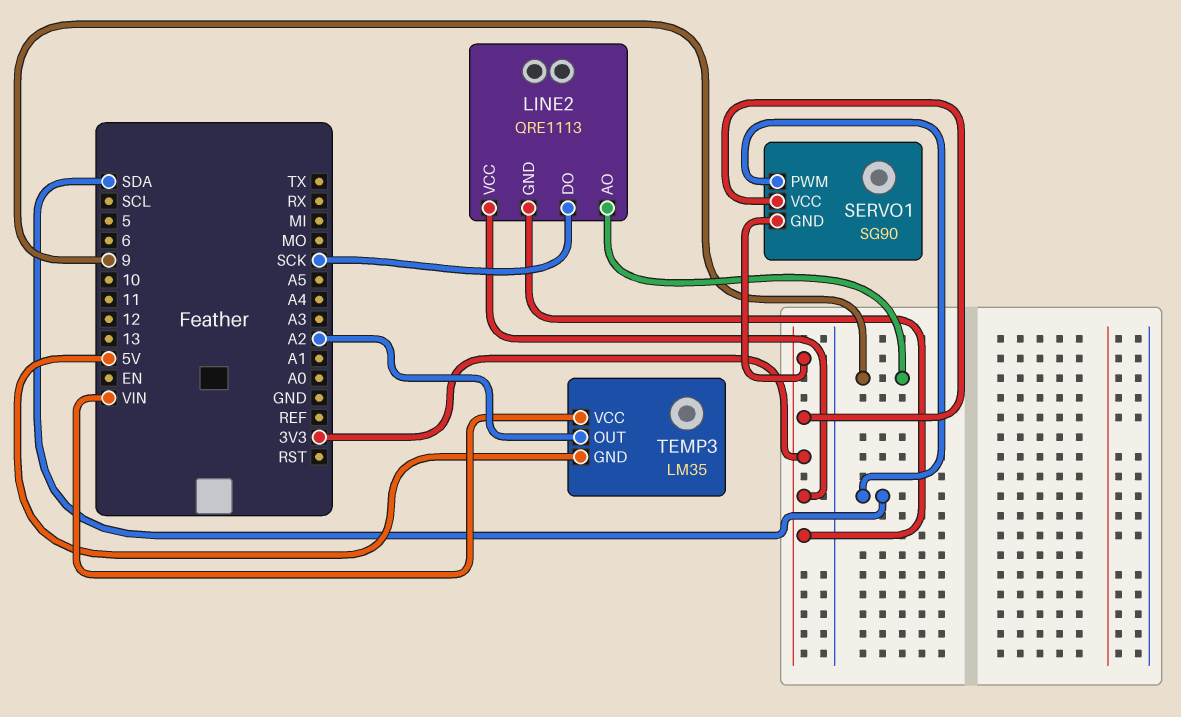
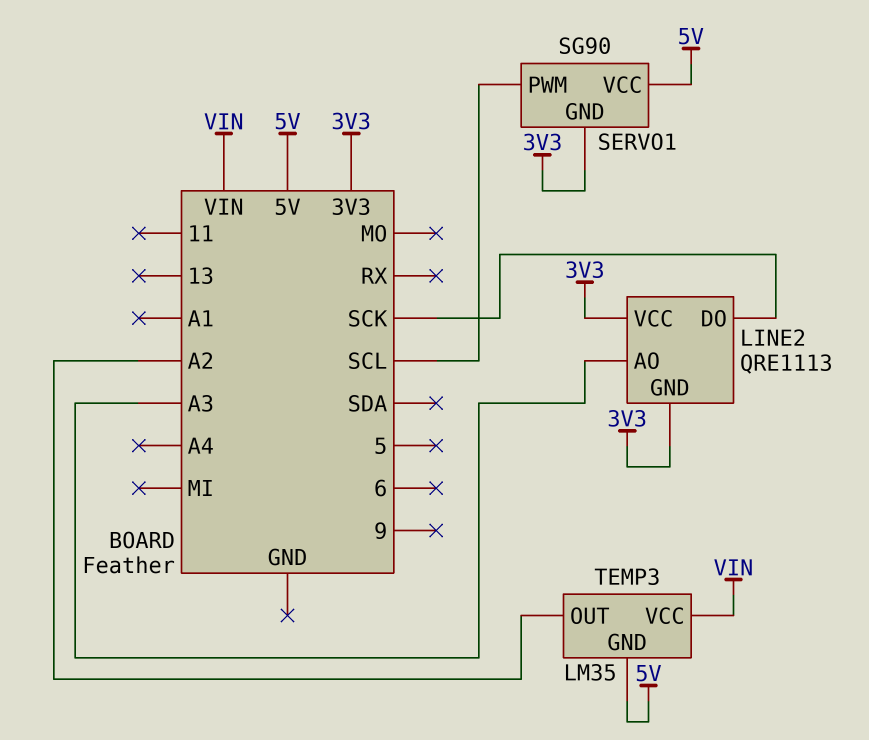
LINE2 pin AO: 9 -> A3
SERVO1 pin PWM: SDA -> SCL
SERVO1 pin VCC: 3V3 -> 5V

